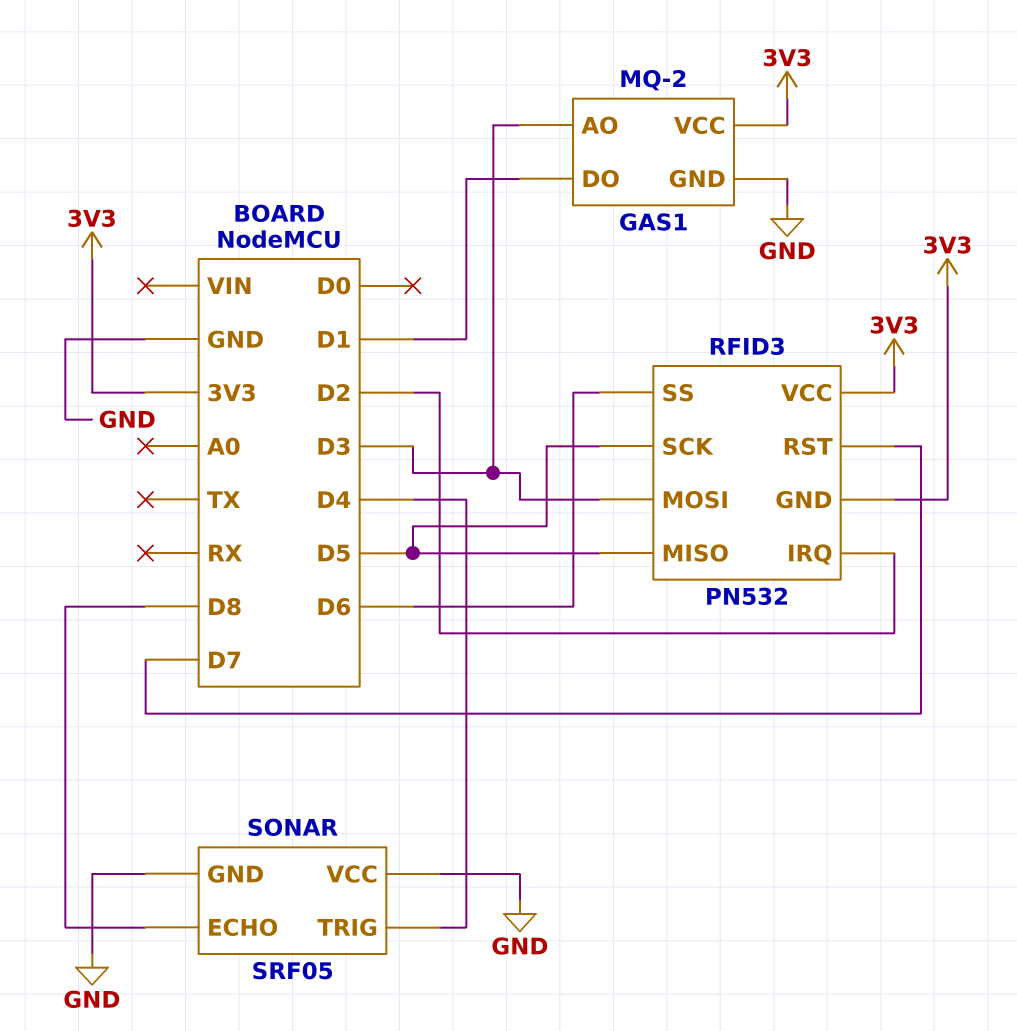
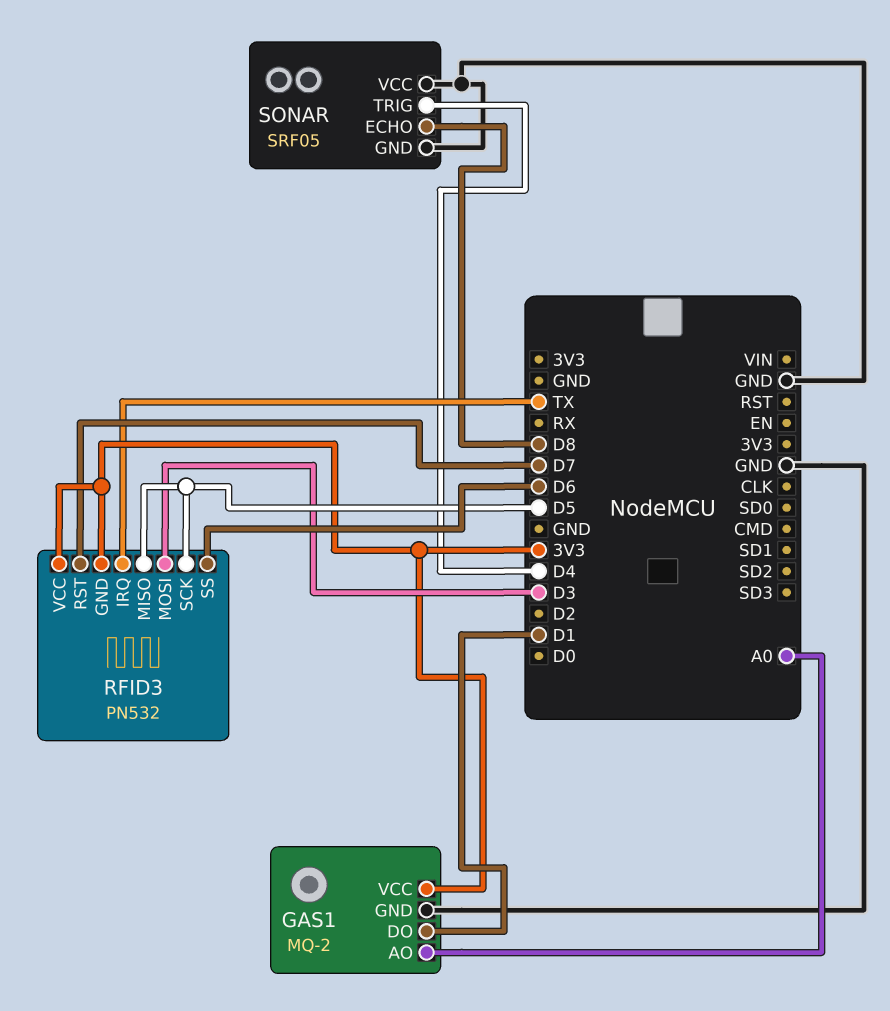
GAS1 pin AO: D3 -> A0
RFID3 pin IRQ: D2 -> TX

